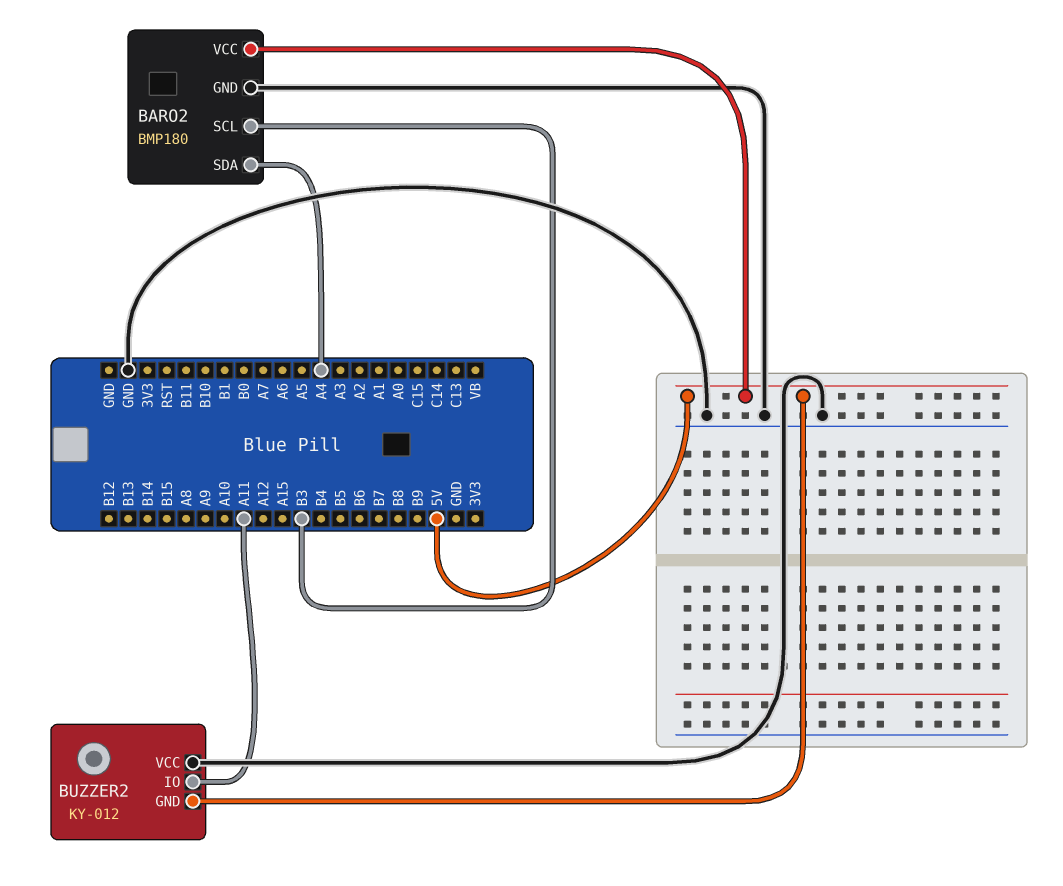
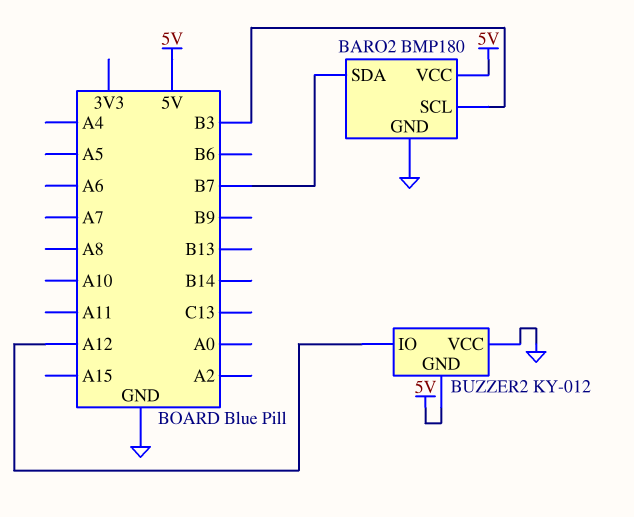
BARO2 pin SDA: A4 -> B7
BUZZER2 pin IO: A11 -> A12

